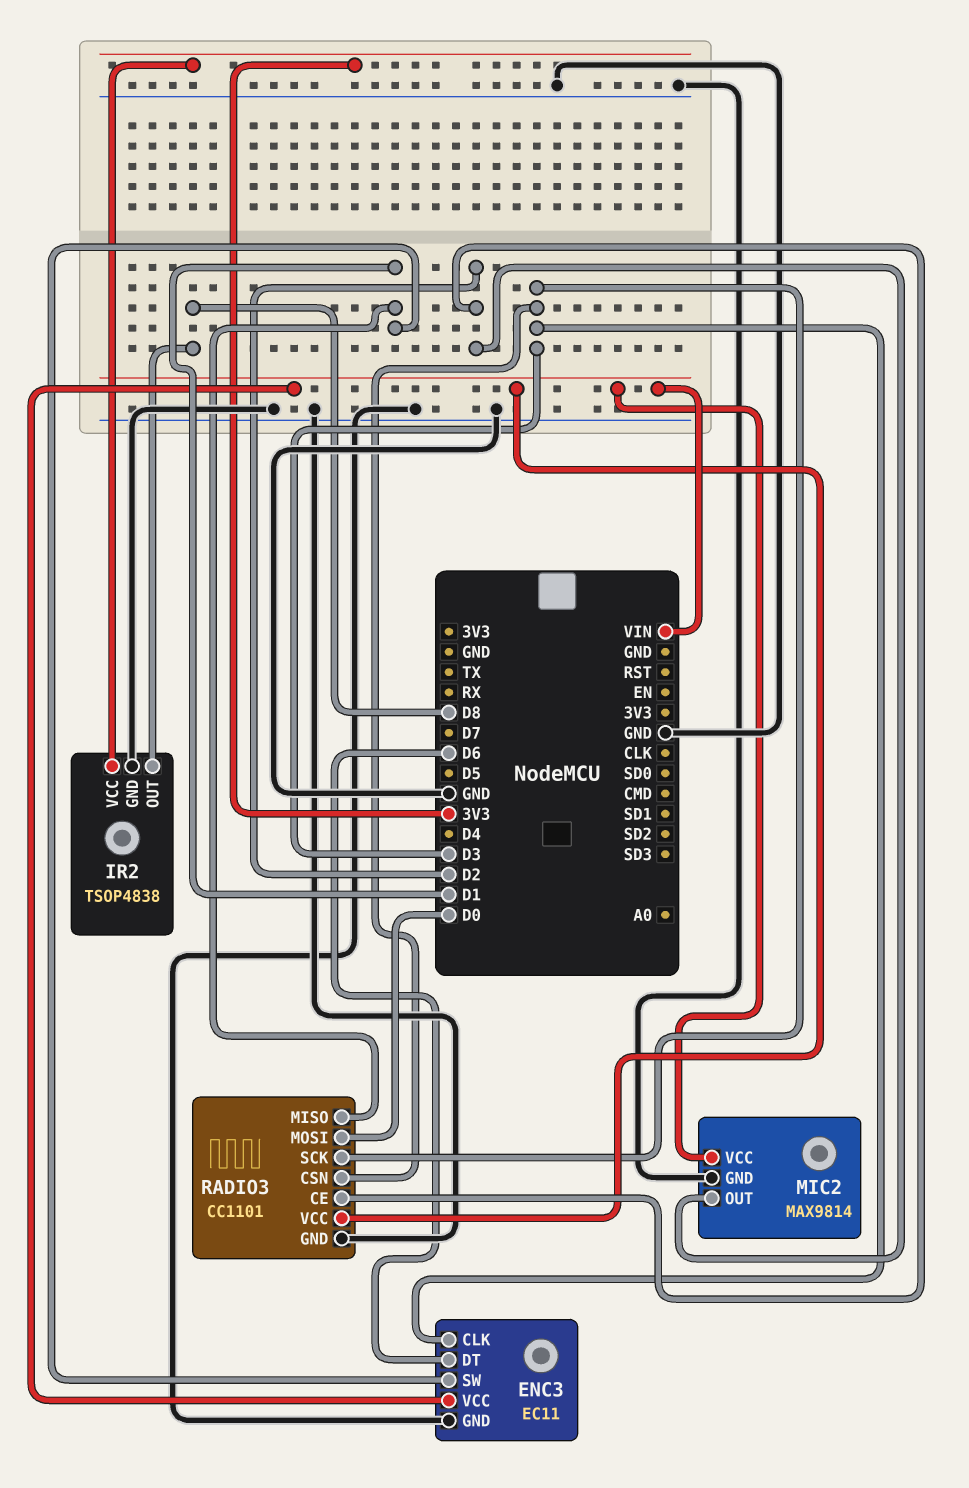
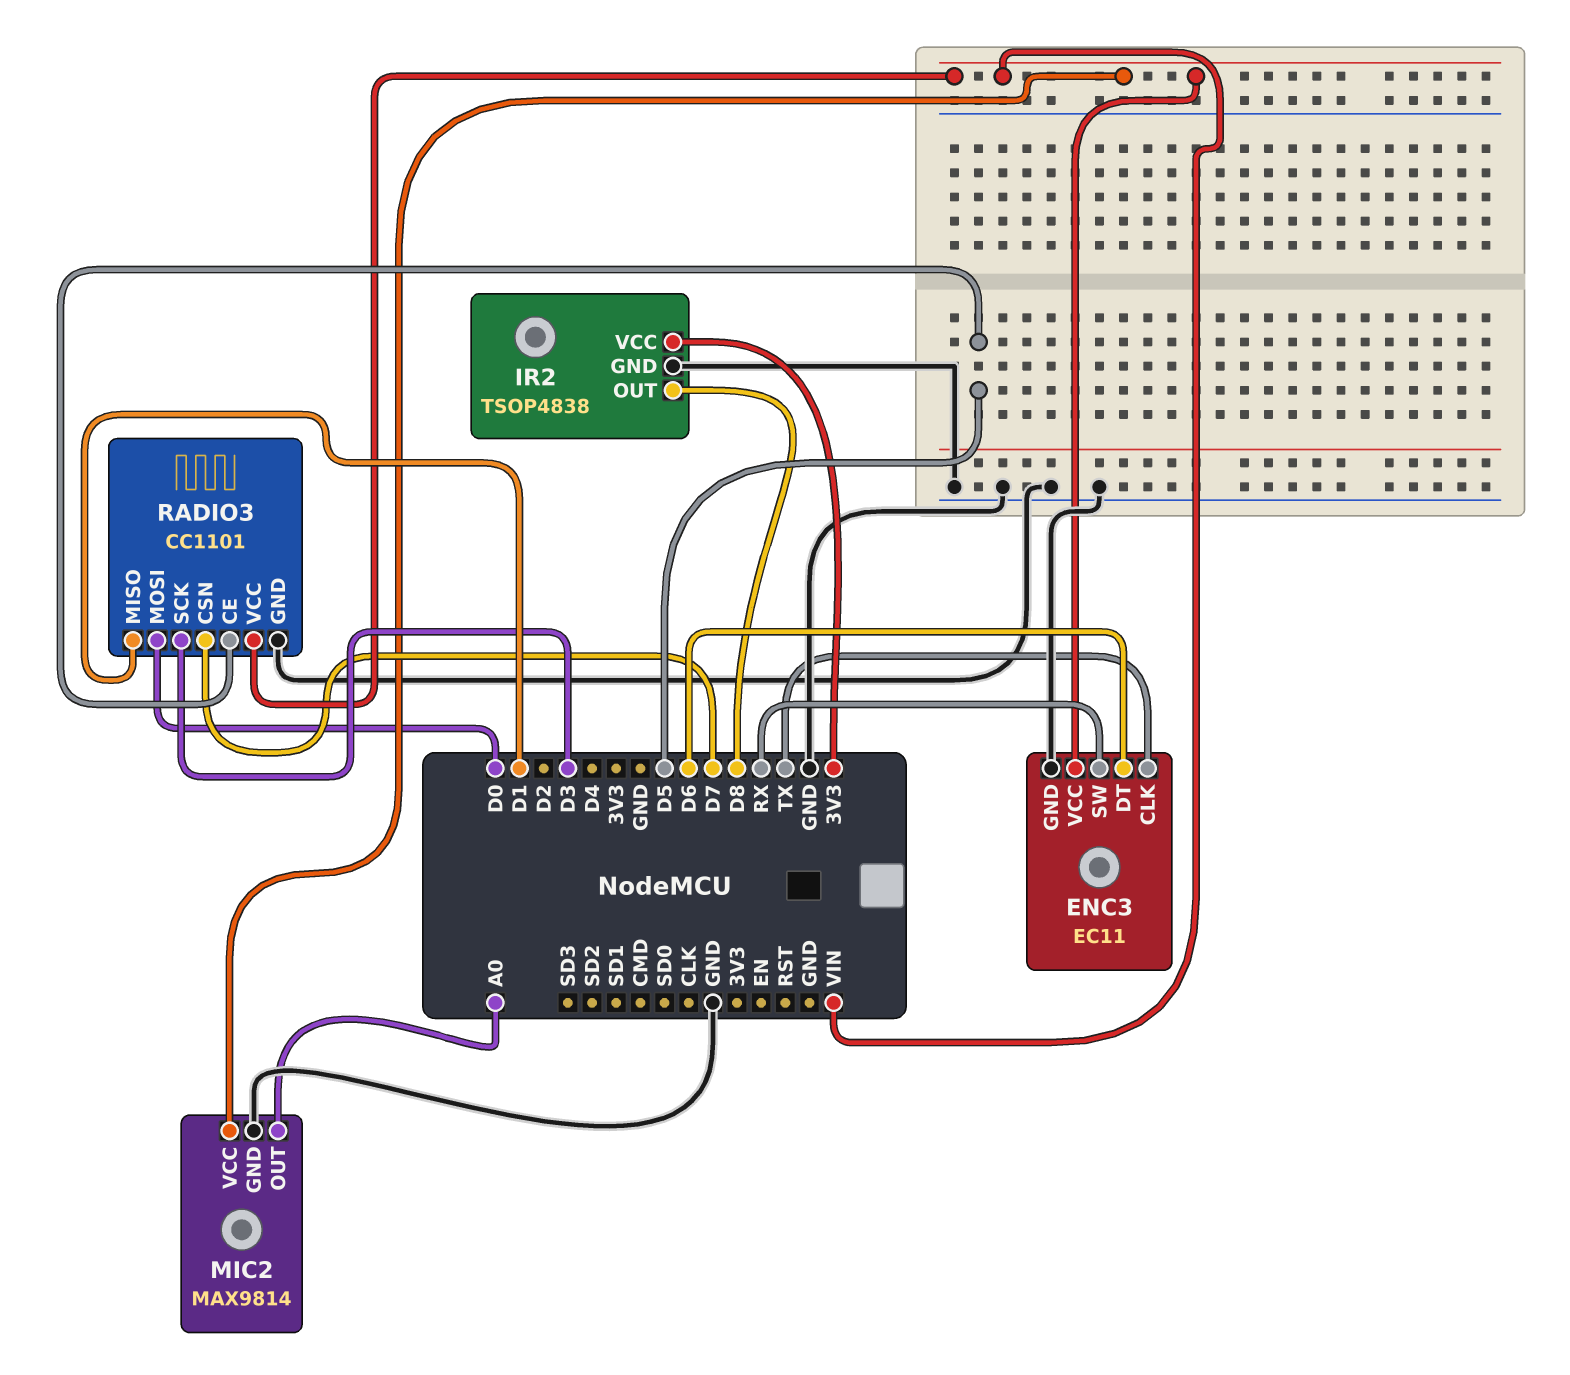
ENC3 pin CLK: D3 -> TX
ENC3 pin SW: D1 -> RX
MIC2 pin OUT: D2 -> A0
RADIO3 pin CE: D2 -> D5
RADIO3 pin CSN: D3 -> D7

